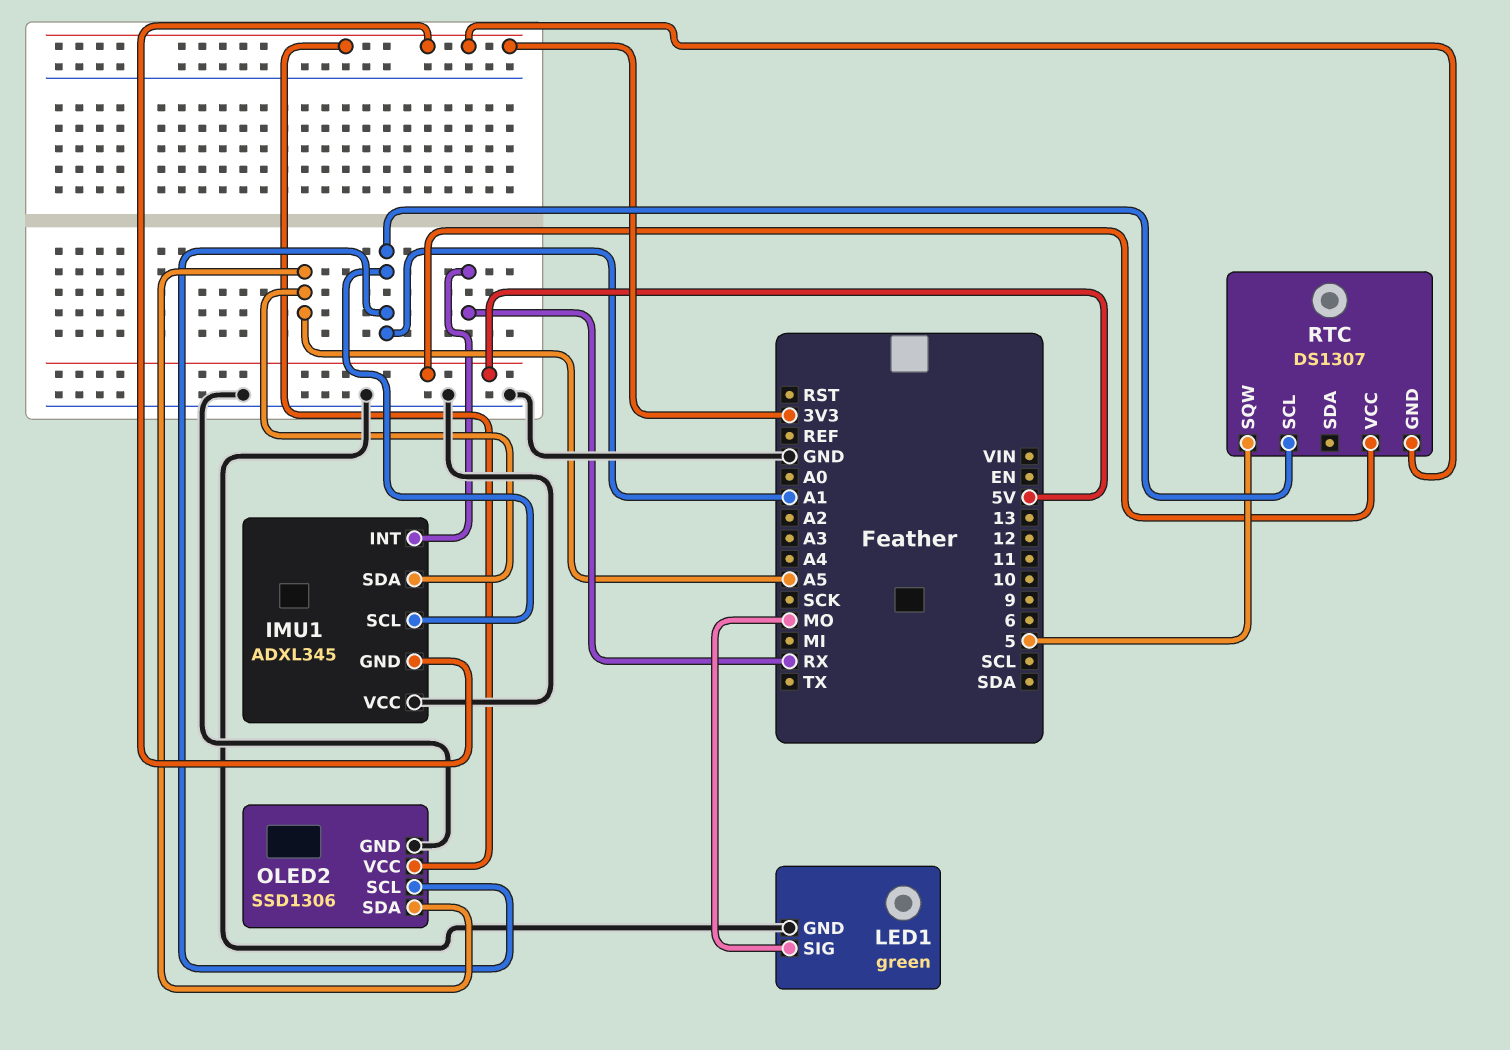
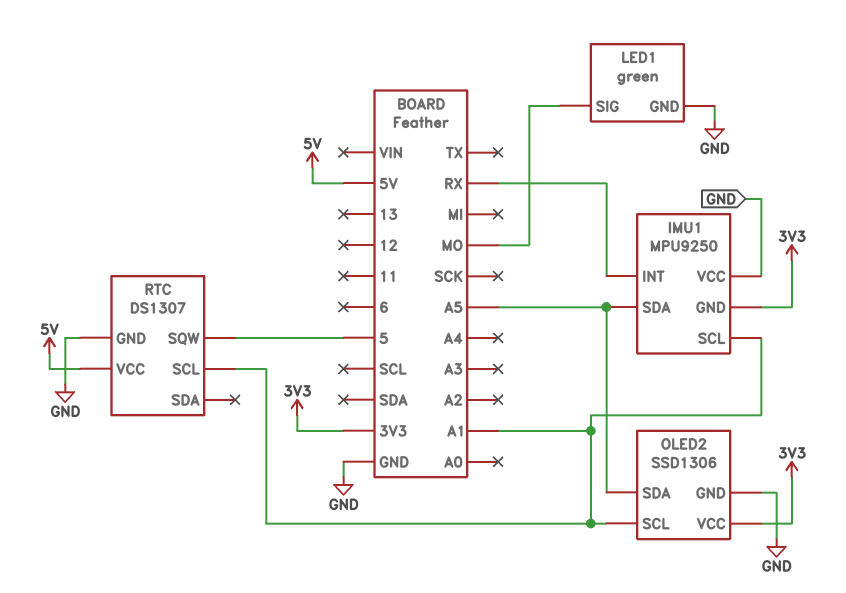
IMU1: ADXL345 -> MPU9250
RTC pin GND: 3V3 -> GND

